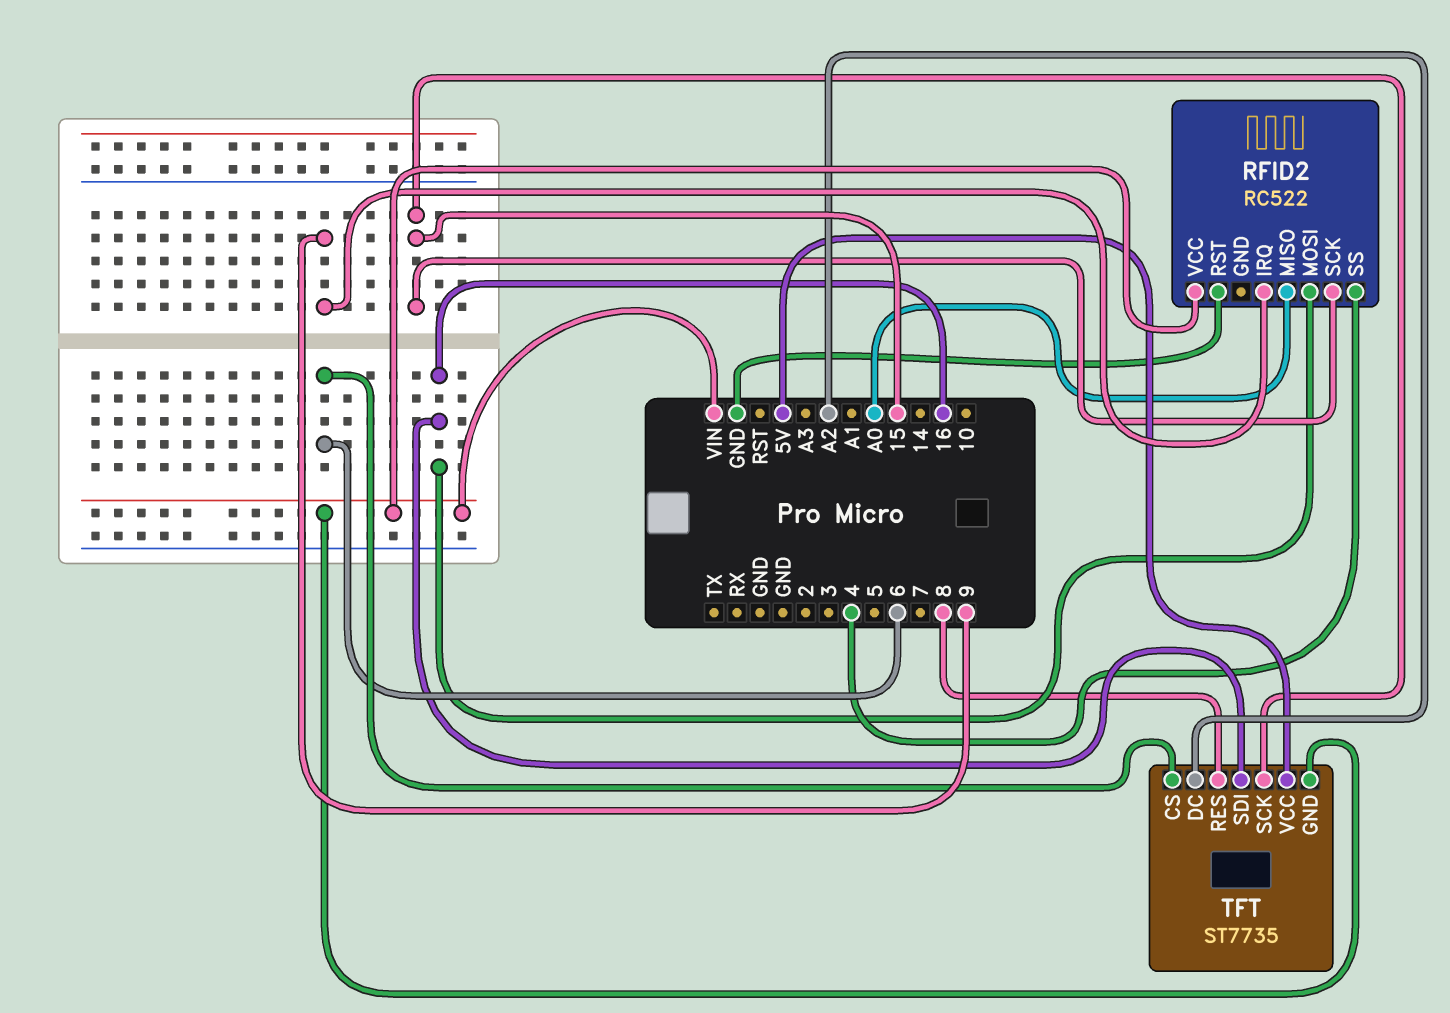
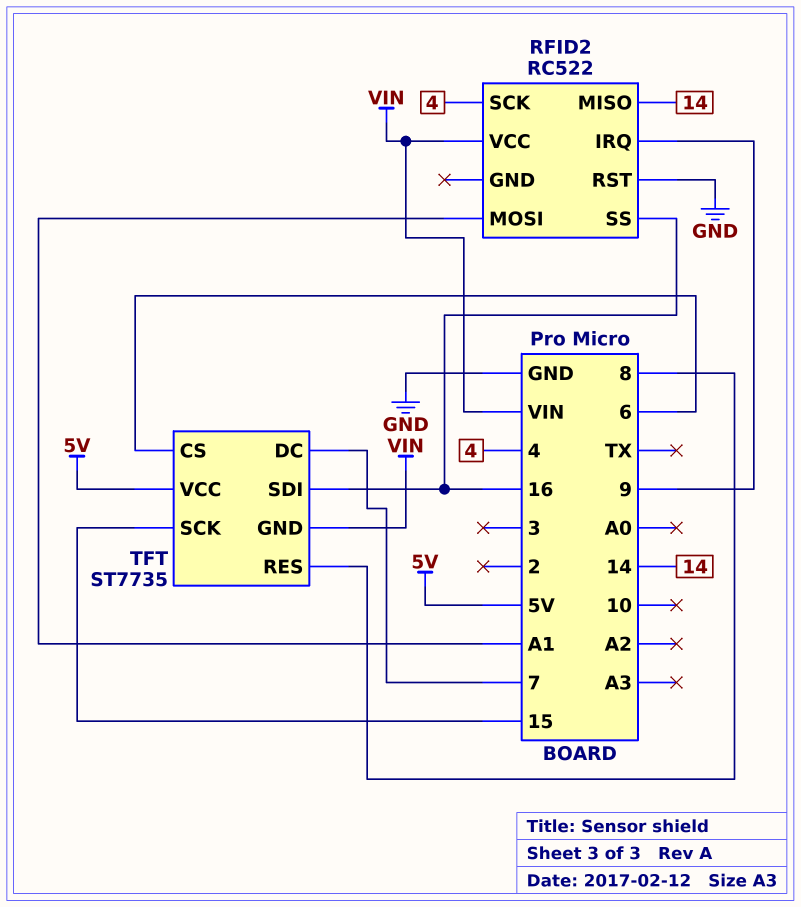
RFID2 pin MISO: A0 -> 14
RFID2 pin MOSI: 16 -> A1
RFID2 pin SCK: 15 -> 4
RFID2 pin SS: 4 -> 16
TFT pin DC: A2 -> 7

